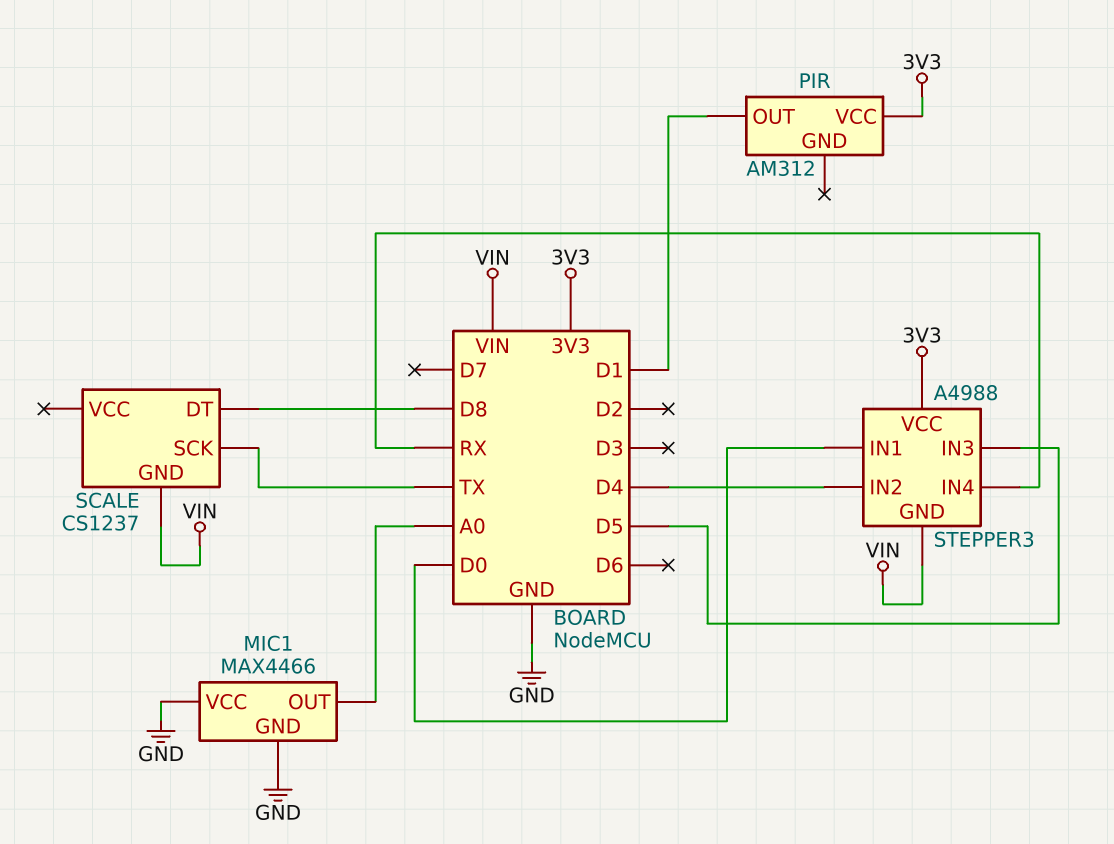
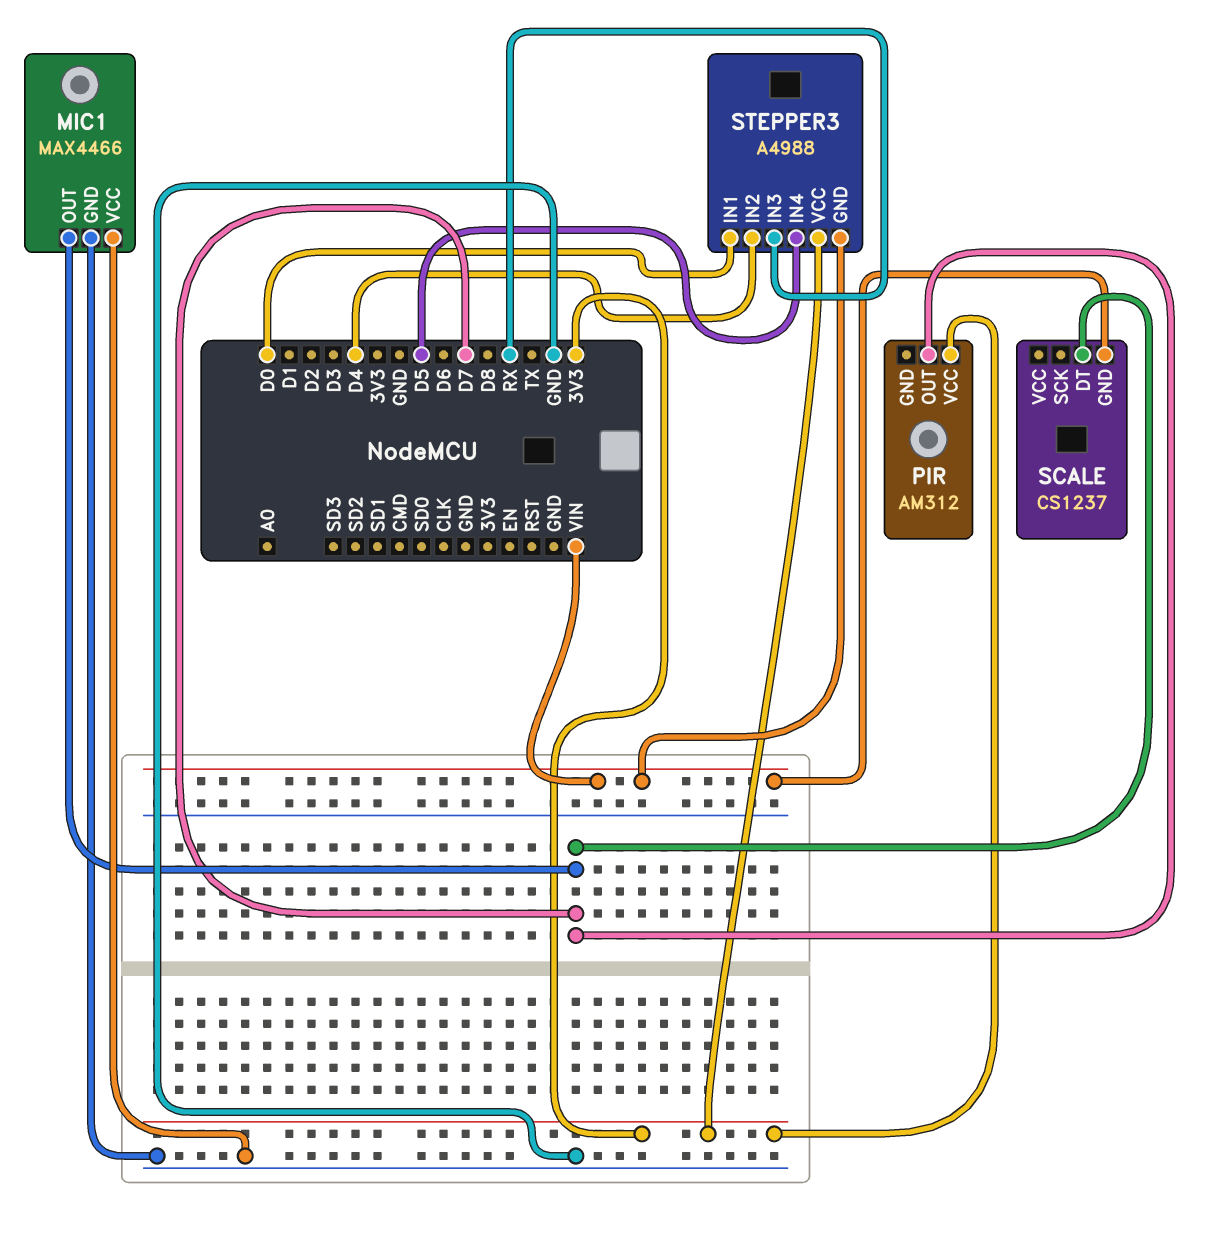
MIC1 pin OUT: A0 -> D7
PIR pin OUT: D1 -> D7
SCALE pin DT: D8 -> D7
SCALE pin SCK: TX -> none
STEPPER3 pin IN3: D5 -> RX
STEPPER3 pin IN4: RX -> D5

